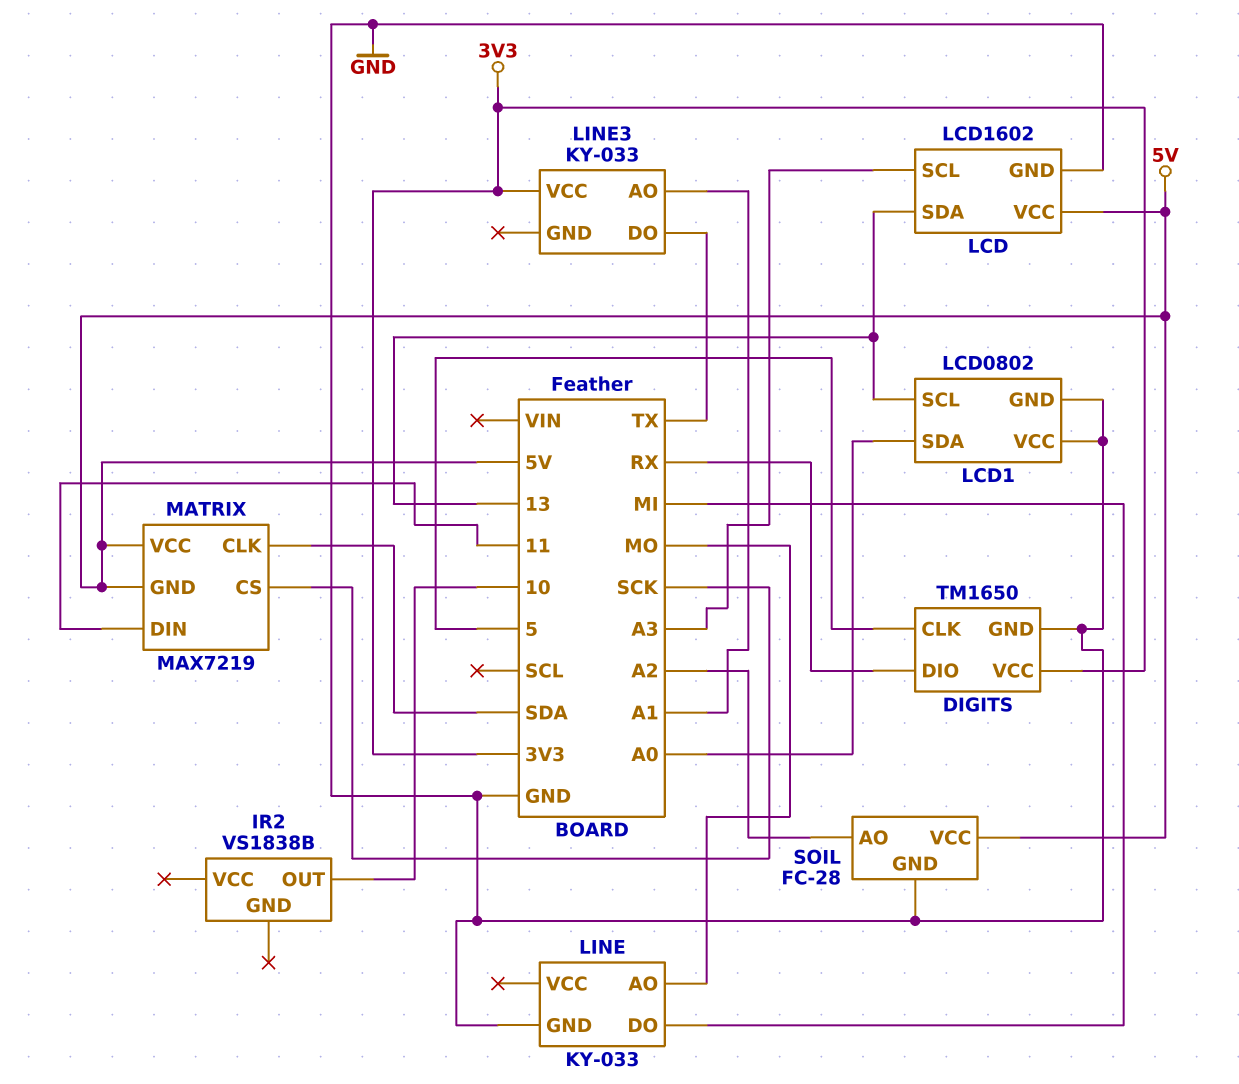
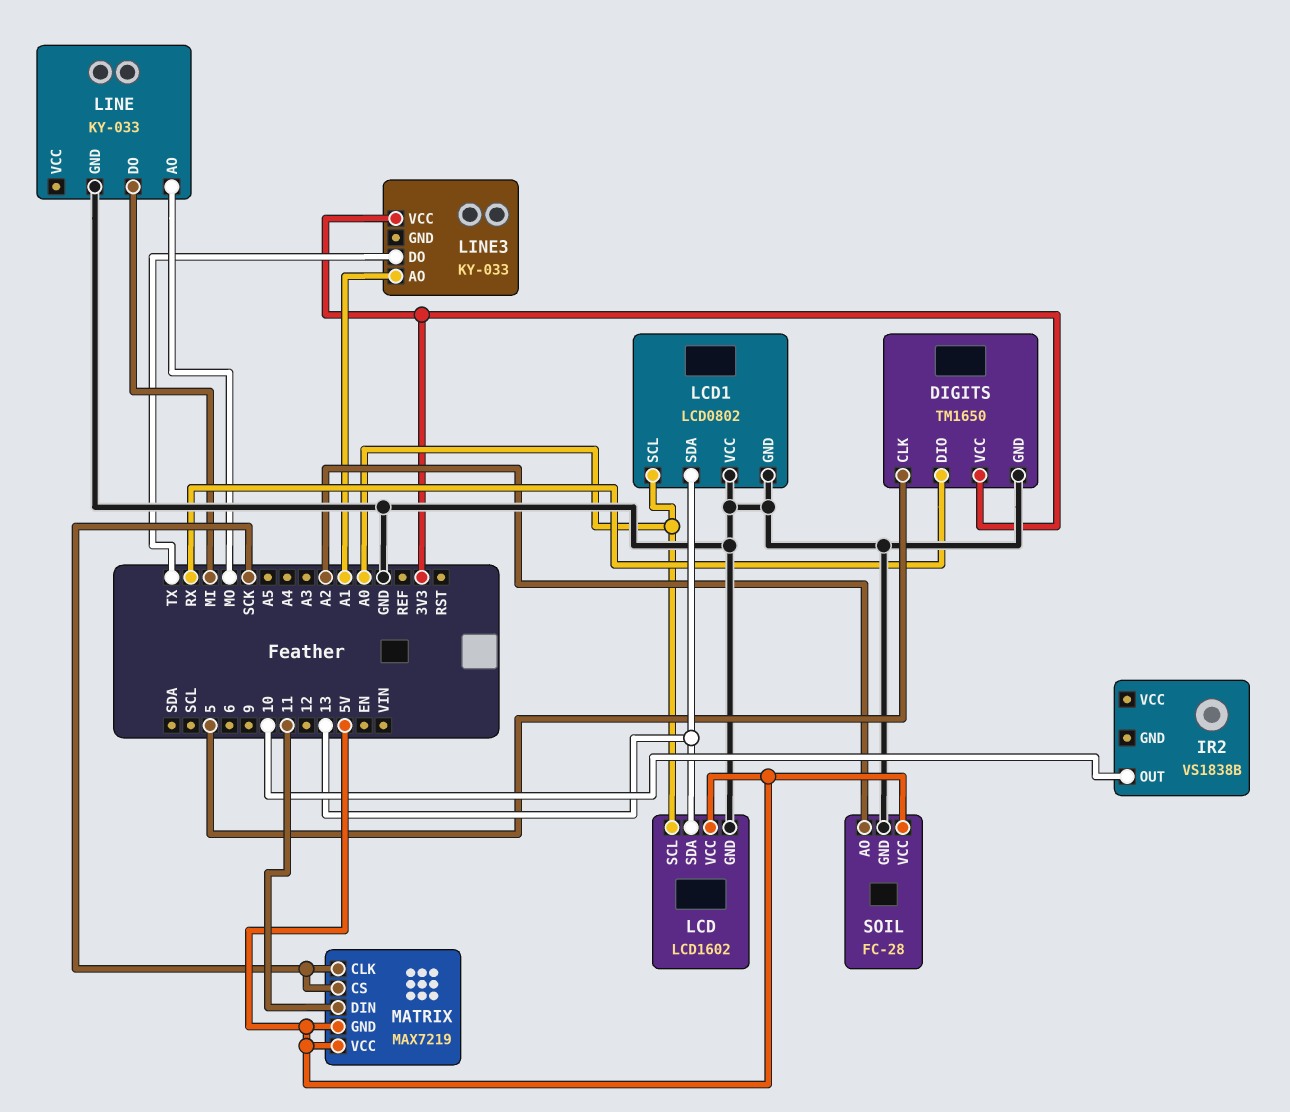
LCD pin SCL: A3 -> A0
LCD1 pin SCL: 13 -> A0
LCD1 pin SDA: A0 -> 13
MATRIX pin CLK: SDA -> SCK

